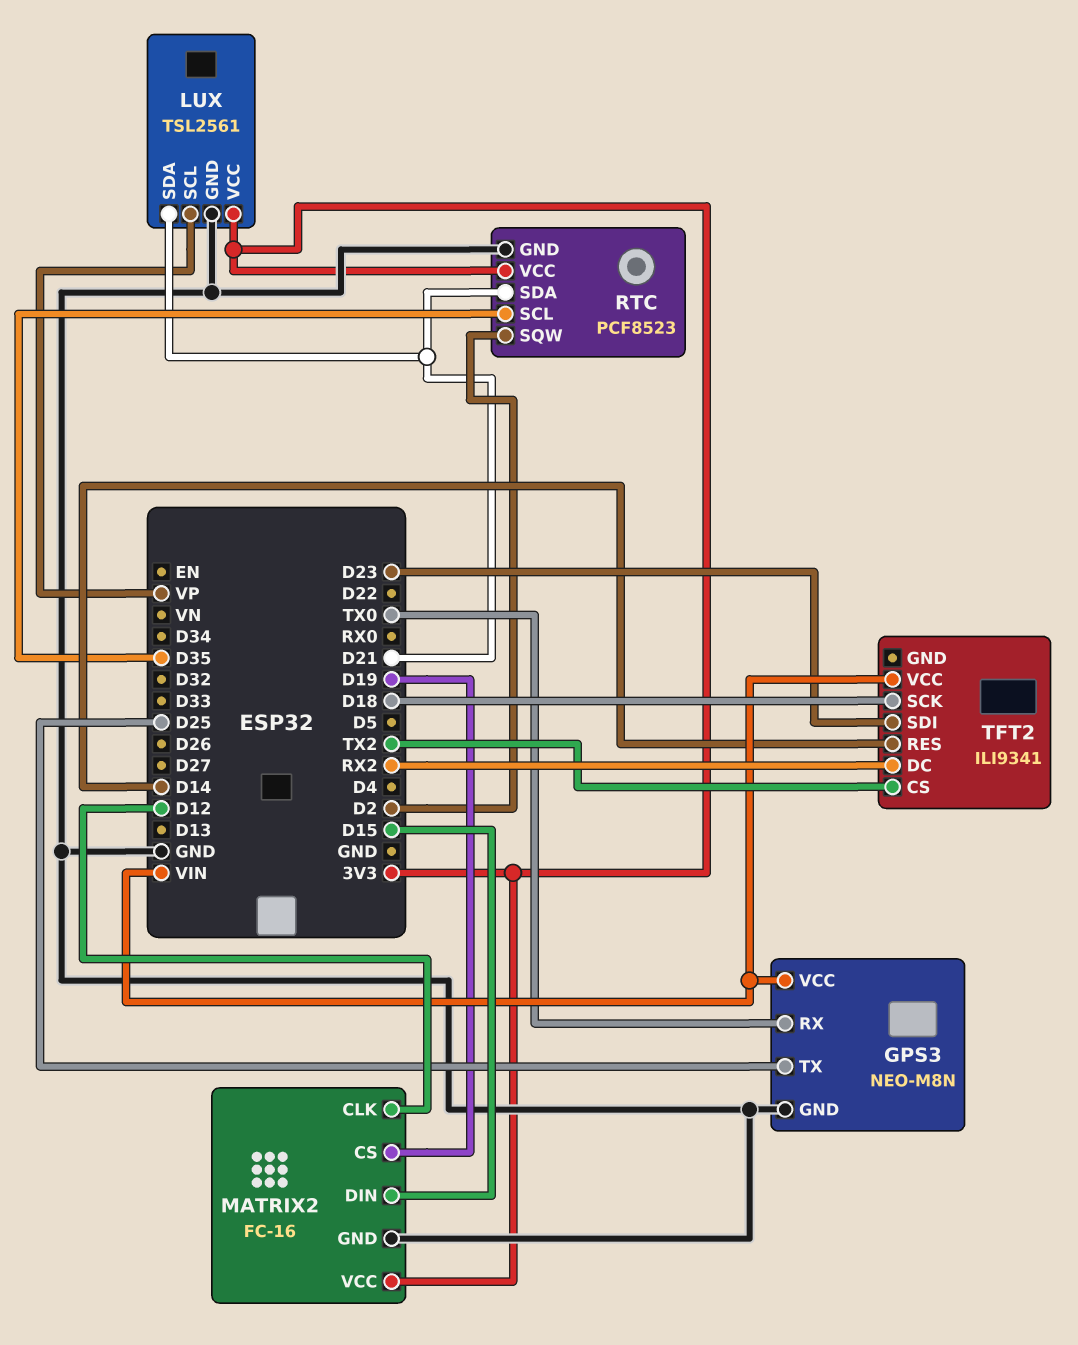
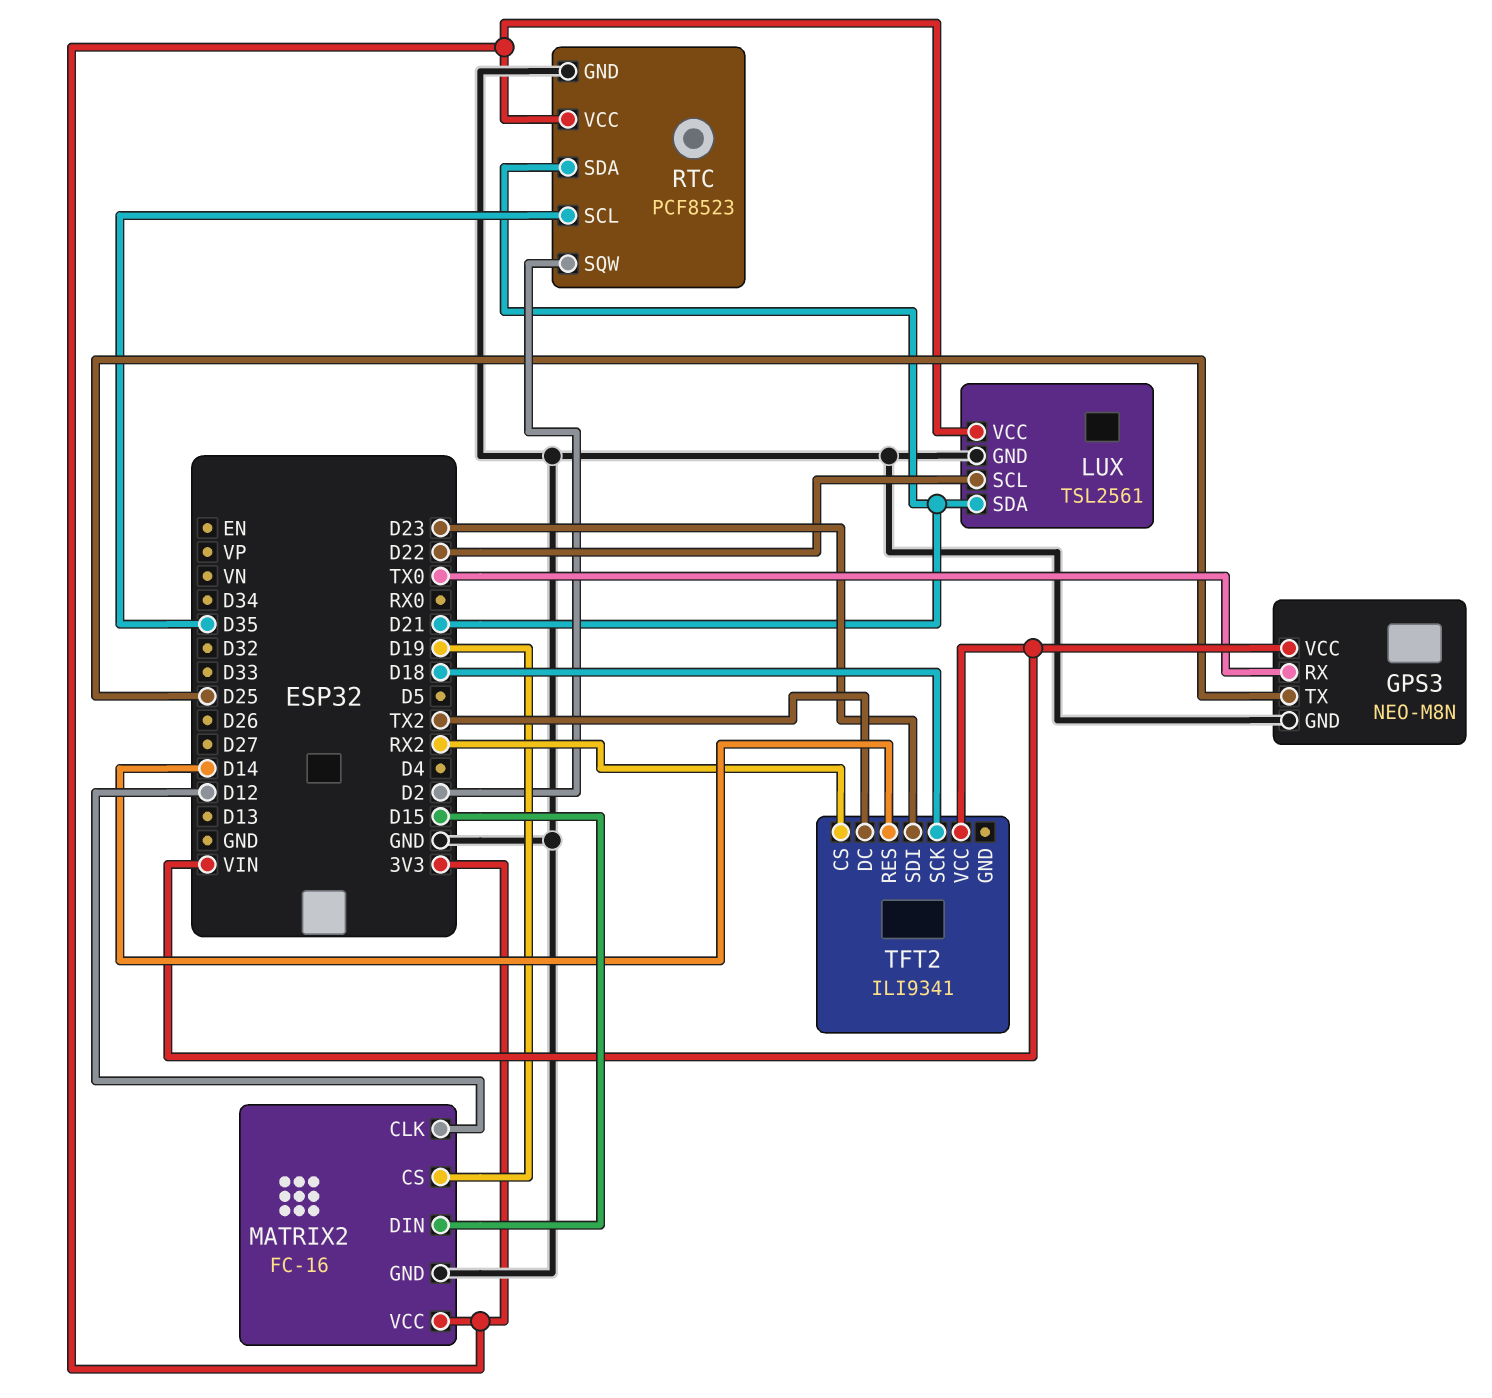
LUX pin SCL: VP -> D22
TFT2 pin CS: TX2 -> RX2
TFT2 pin DC: RX2 -> TX2

